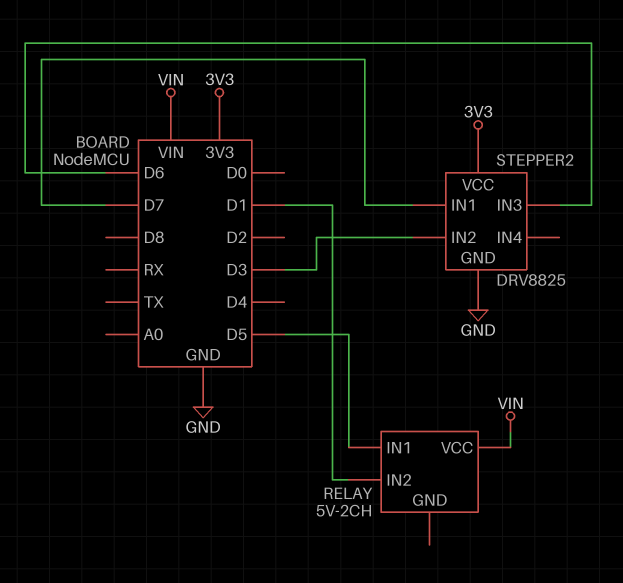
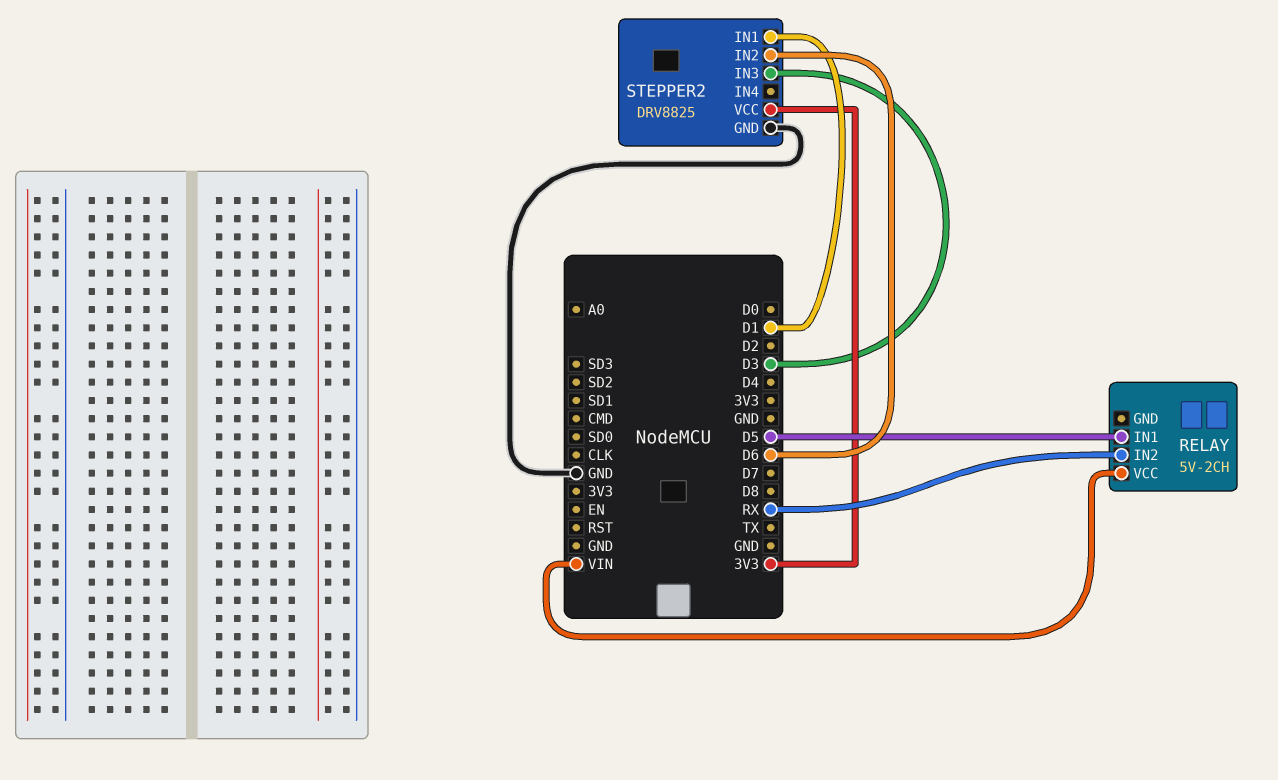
RELAY pin IN2: D1 -> RX
STEPPER2 pin IN1: D7 -> D1
STEPPER2 pin IN2: D3 -> D6
STEPPER2 pin IN3: D6 -> D3

